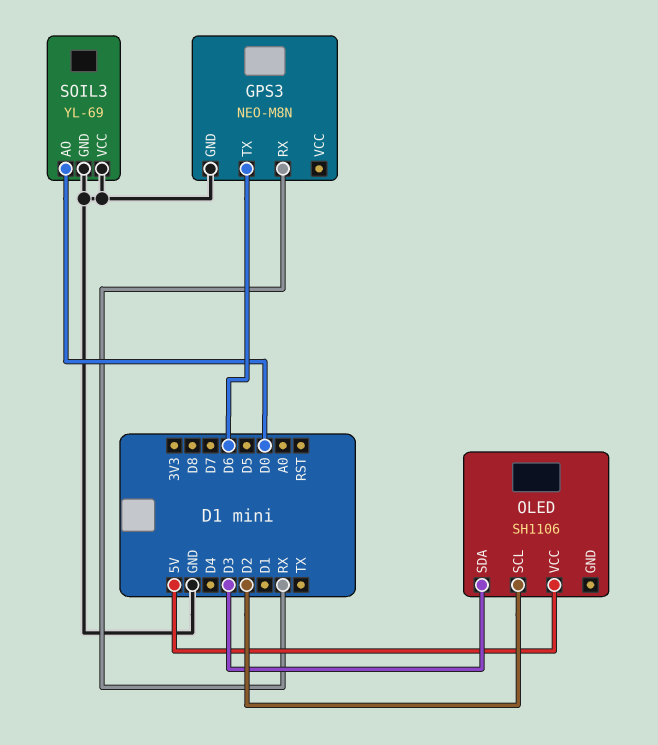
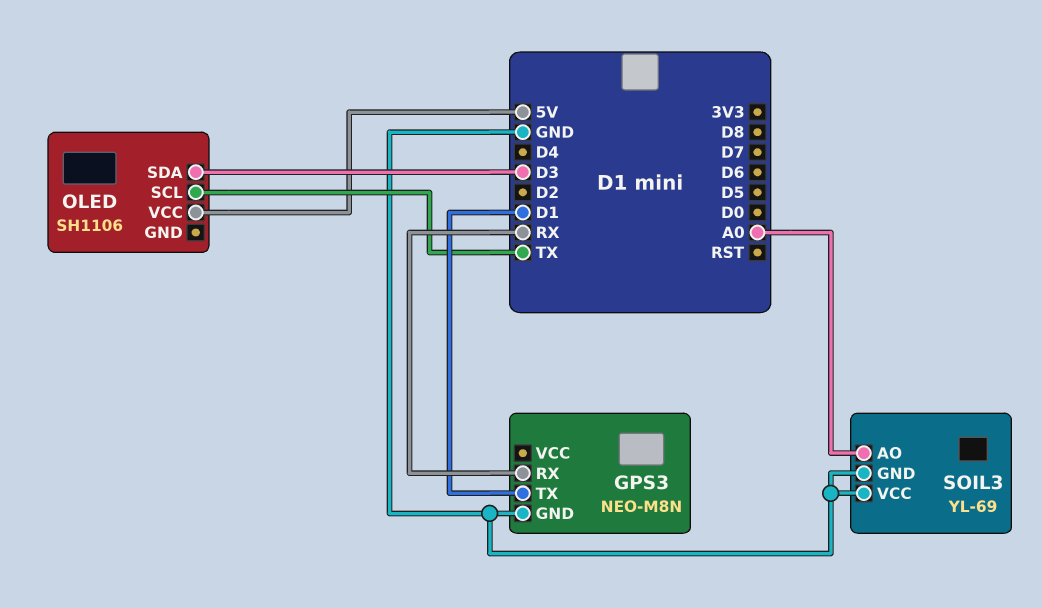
GPS3 pin TX: D6 -> D1
OLED pin SCL: D2 -> TX
SOIL3 pin AO: D0 -> A0

